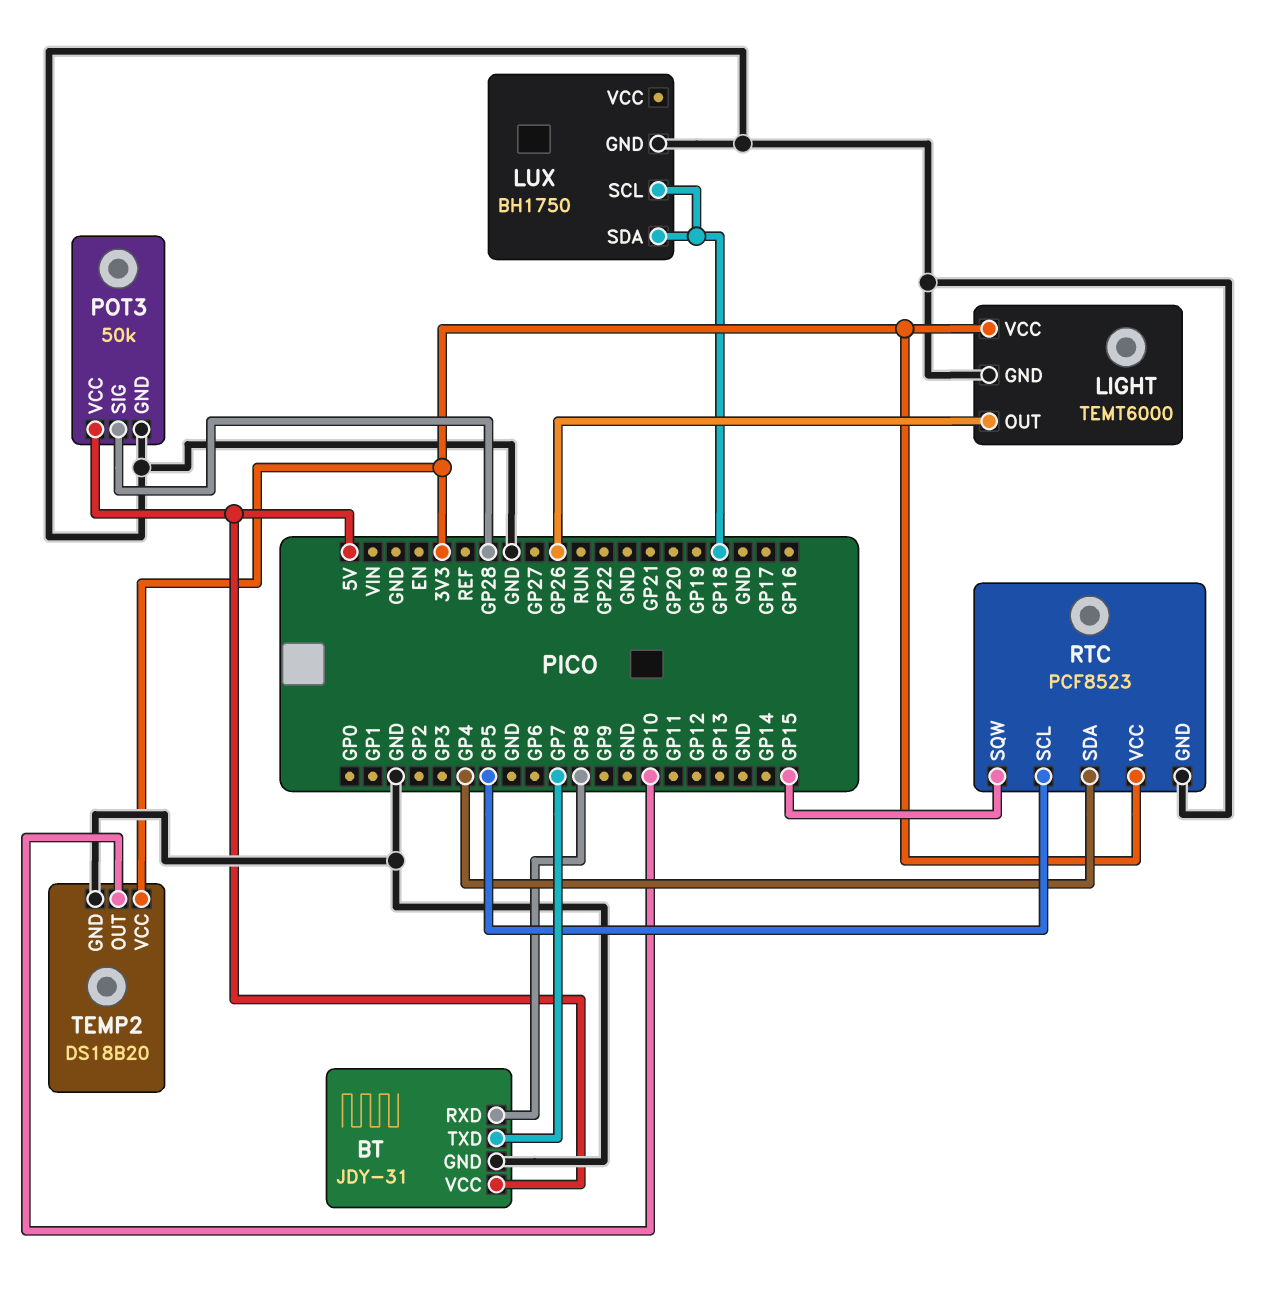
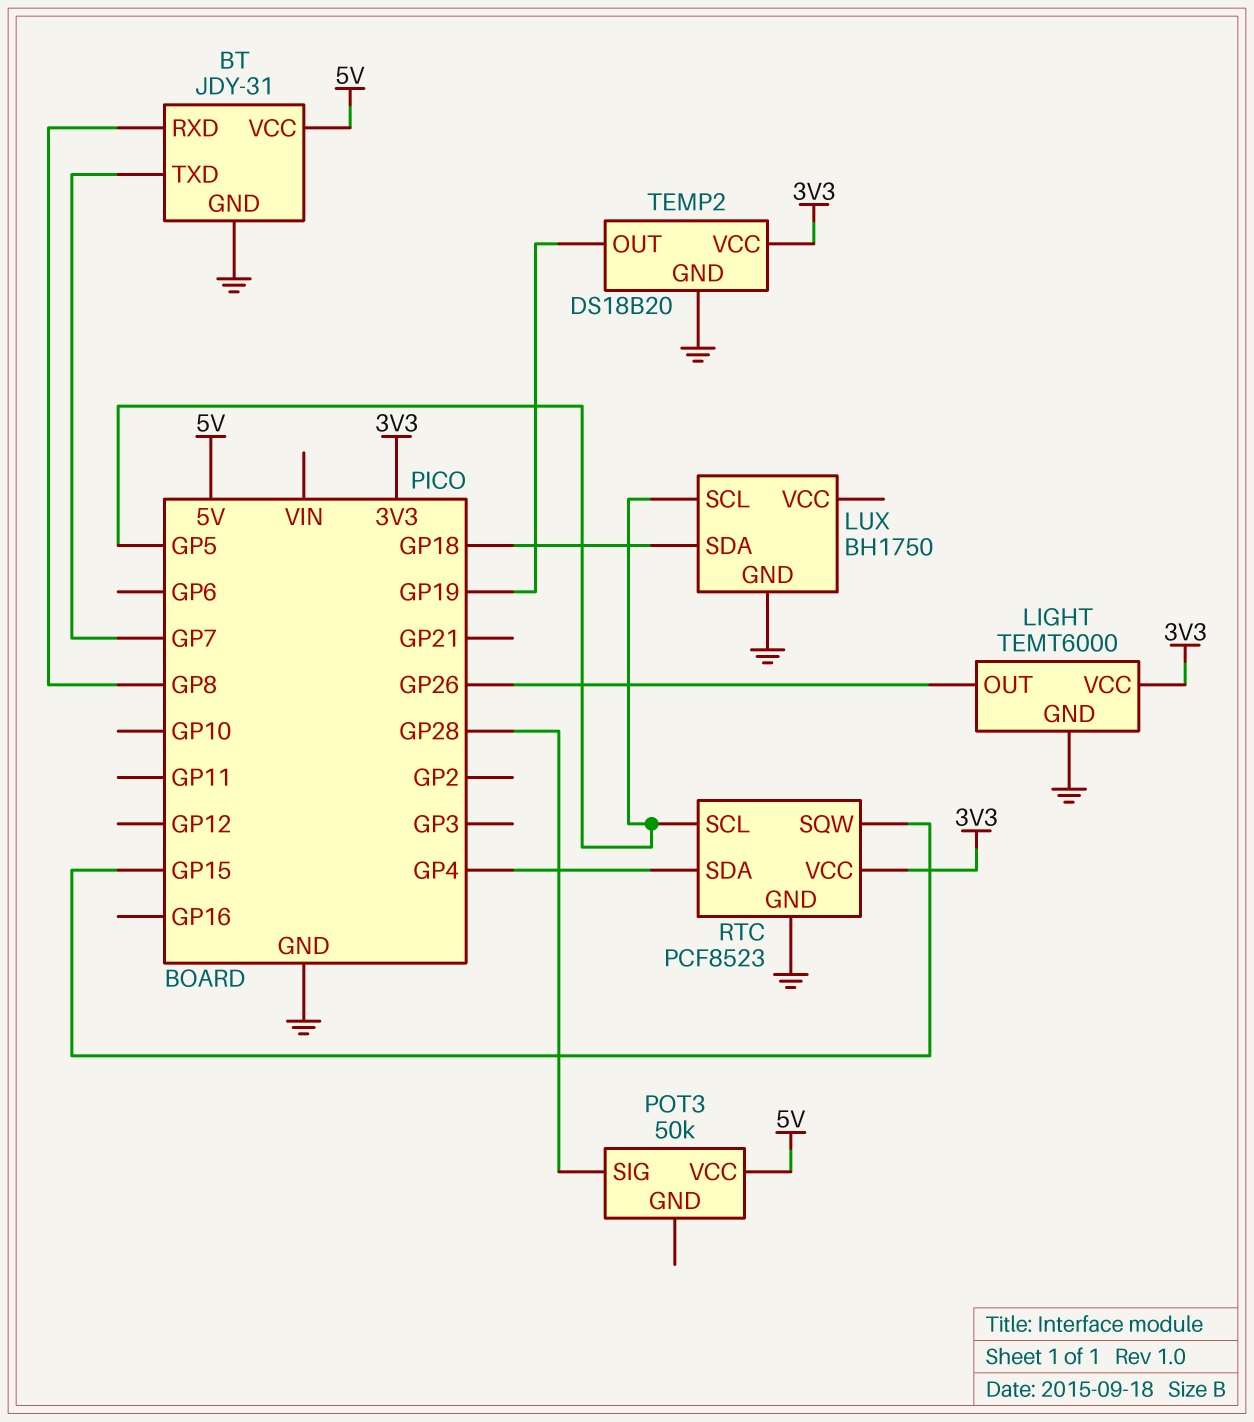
LUX pin SCL: GP18 -> GP5
POT3 pin GND: GND -> none
TEMP2 pin OUT: GP10 -> GP19

